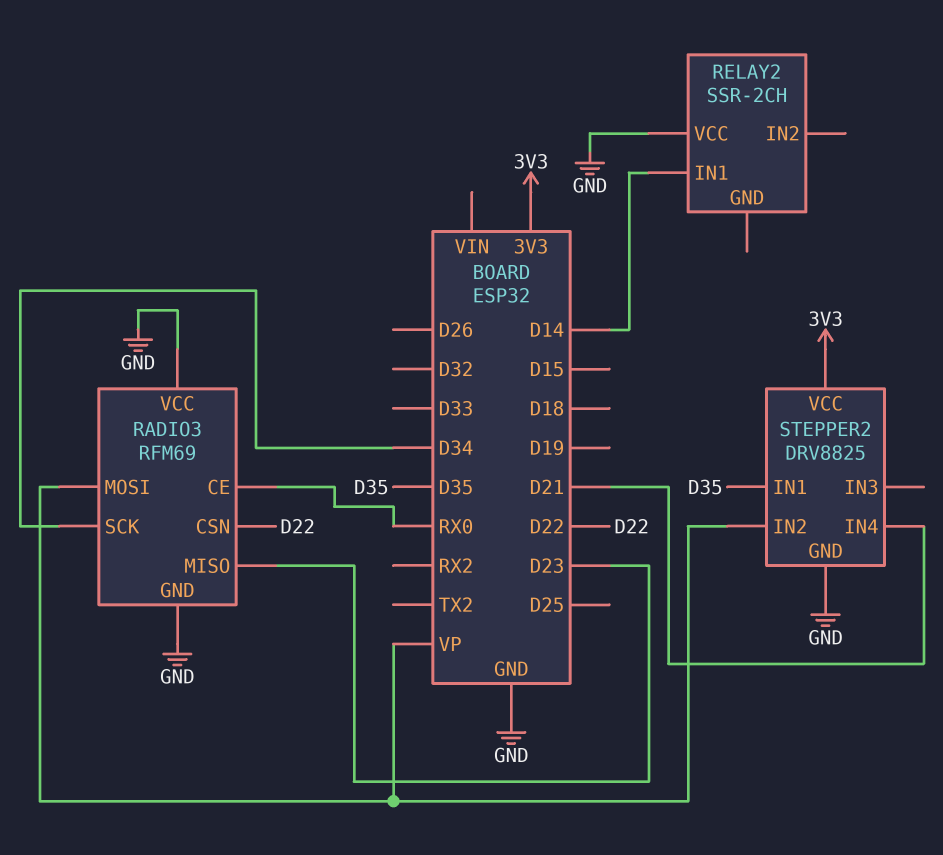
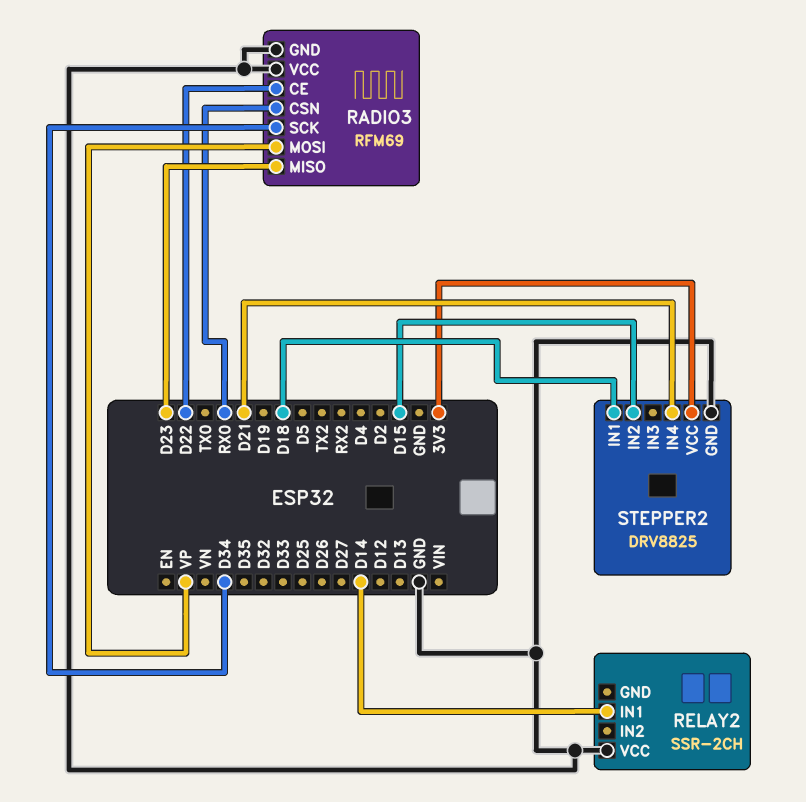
RADIO3 pin CE: RX0 -> D22
RADIO3 pin CSN: D22 -> RX0
STEPPER2 pin IN1: D35 -> D18
STEPPER2 pin IN2: VP -> D15

